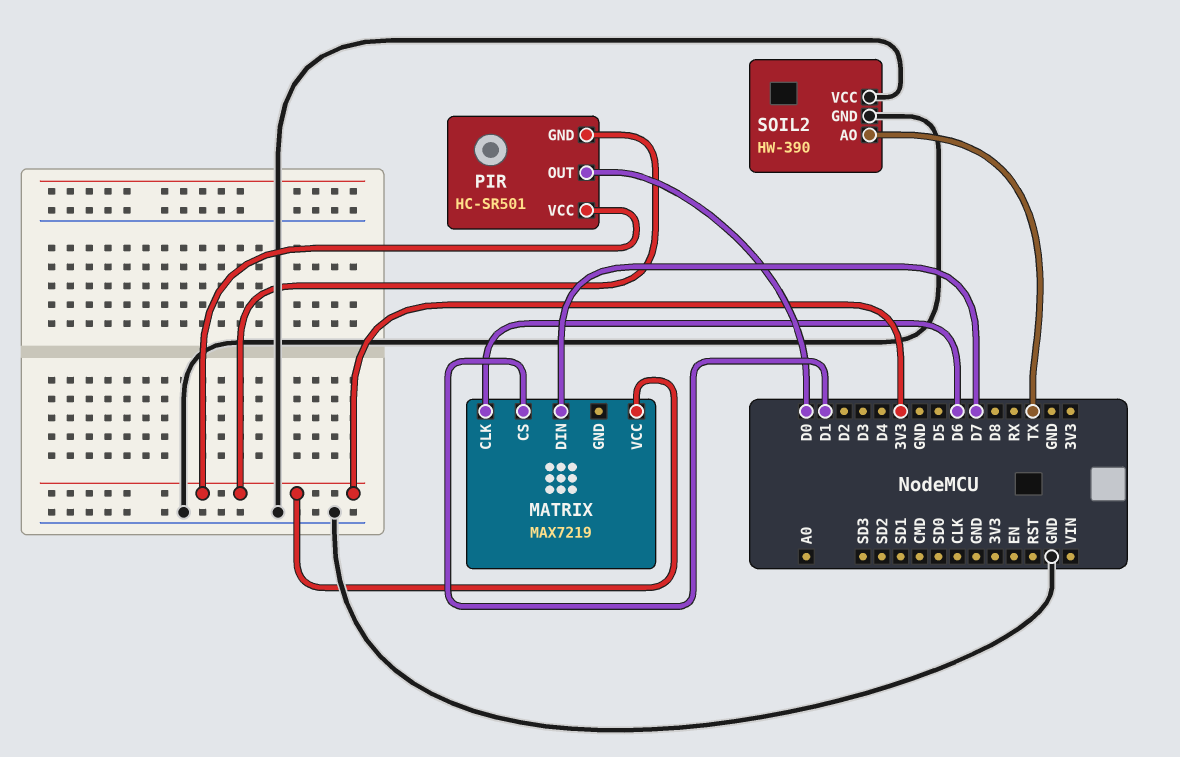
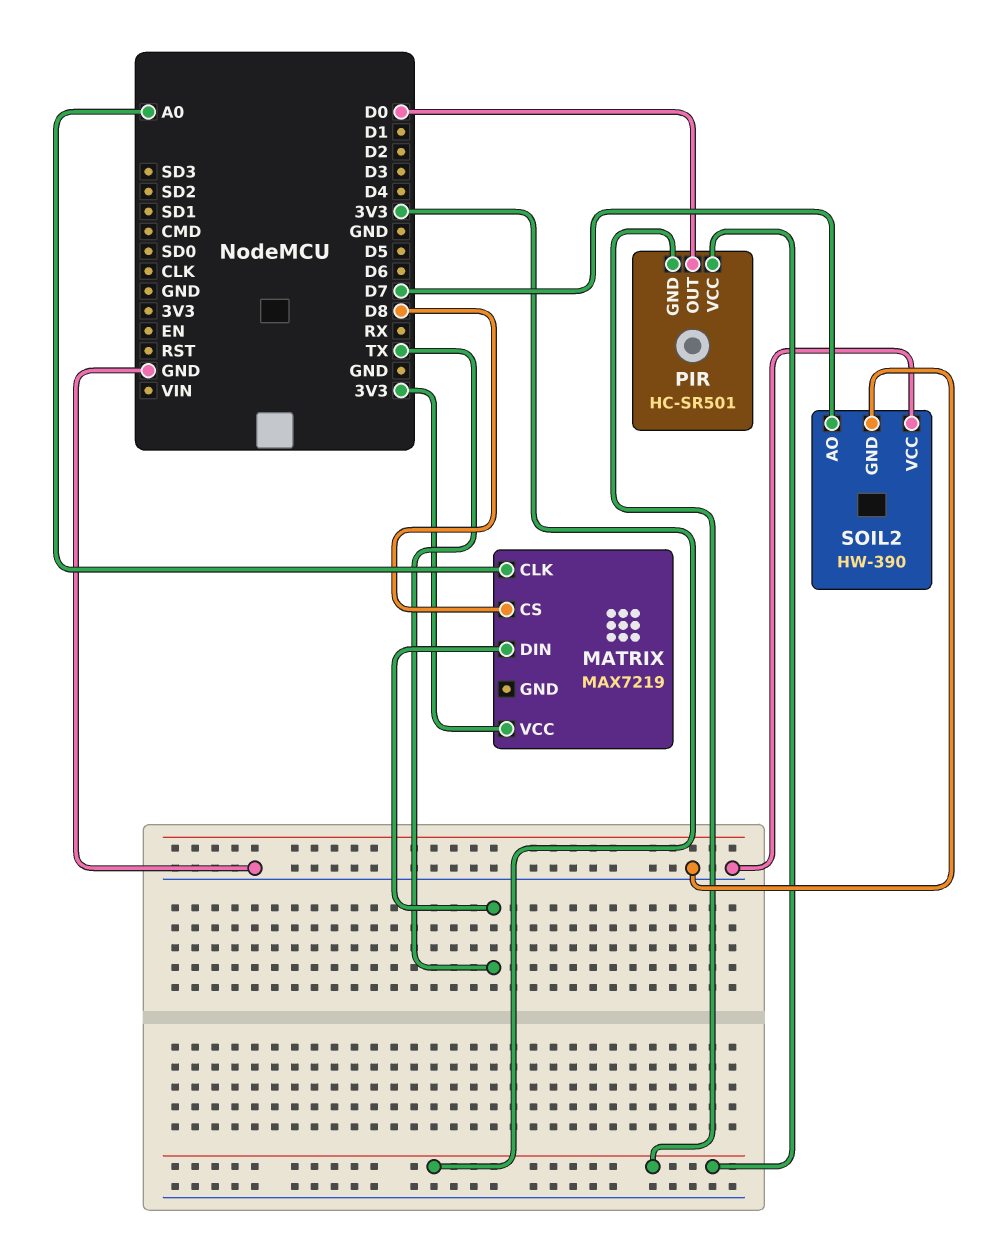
MATRIX pin CLK: D6 -> A0
MATRIX pin CS: D1 -> D8
MATRIX pin DIN: D7 -> TX
SOIL2 pin AO: TX -> D7

